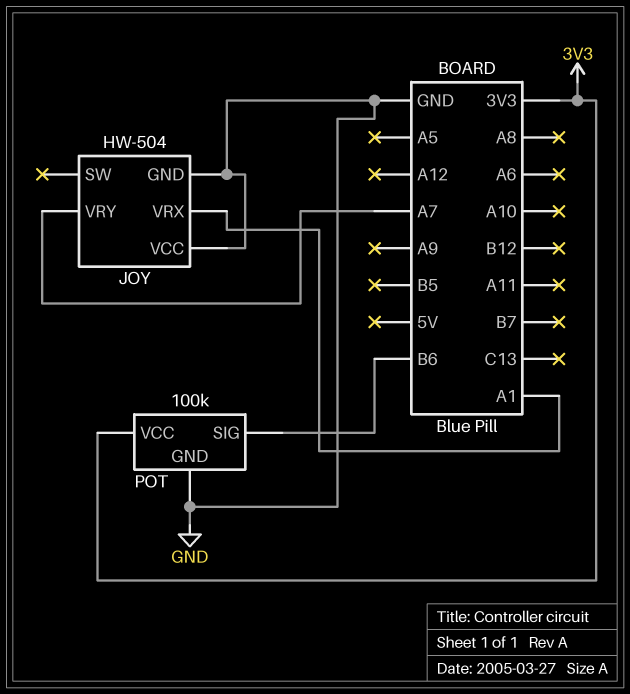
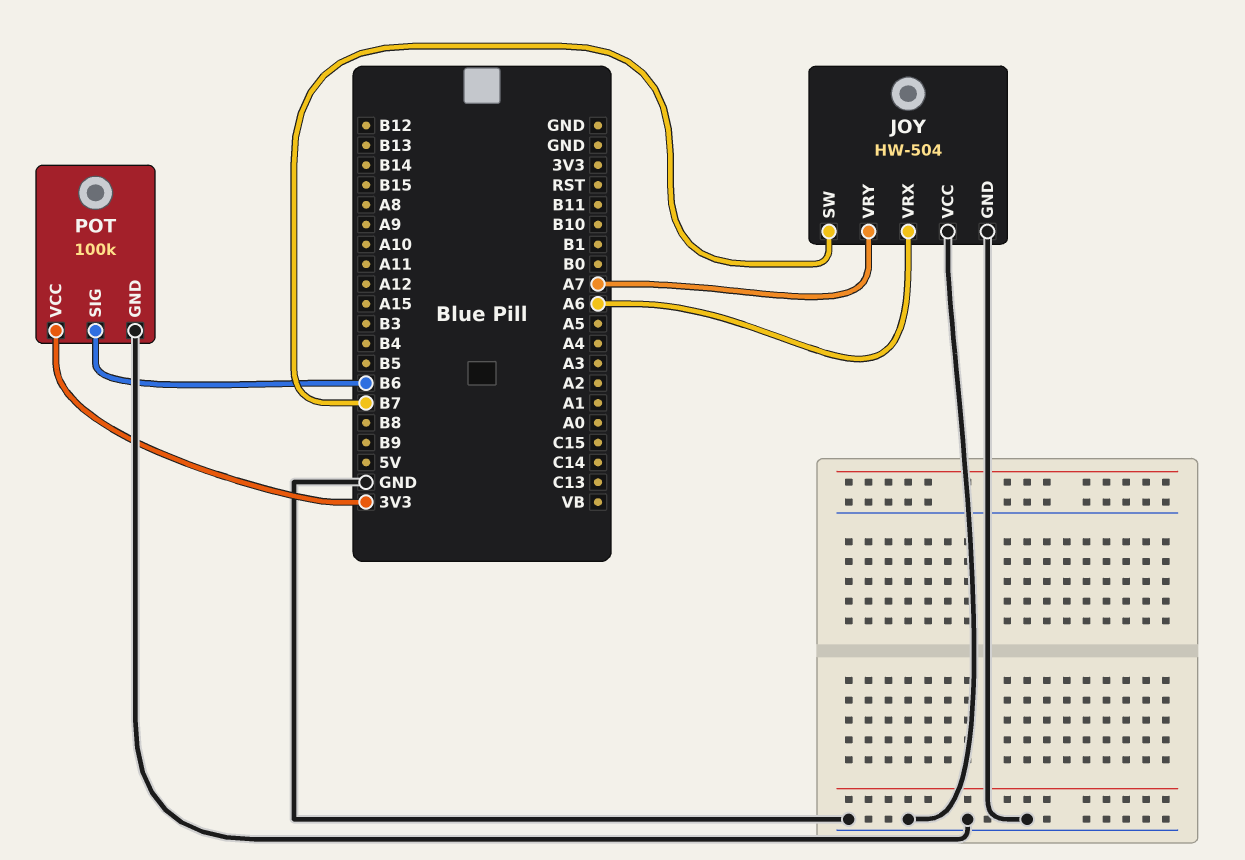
JOY pin SW: none -> B7
JOY pin VRX: A1 -> A6

